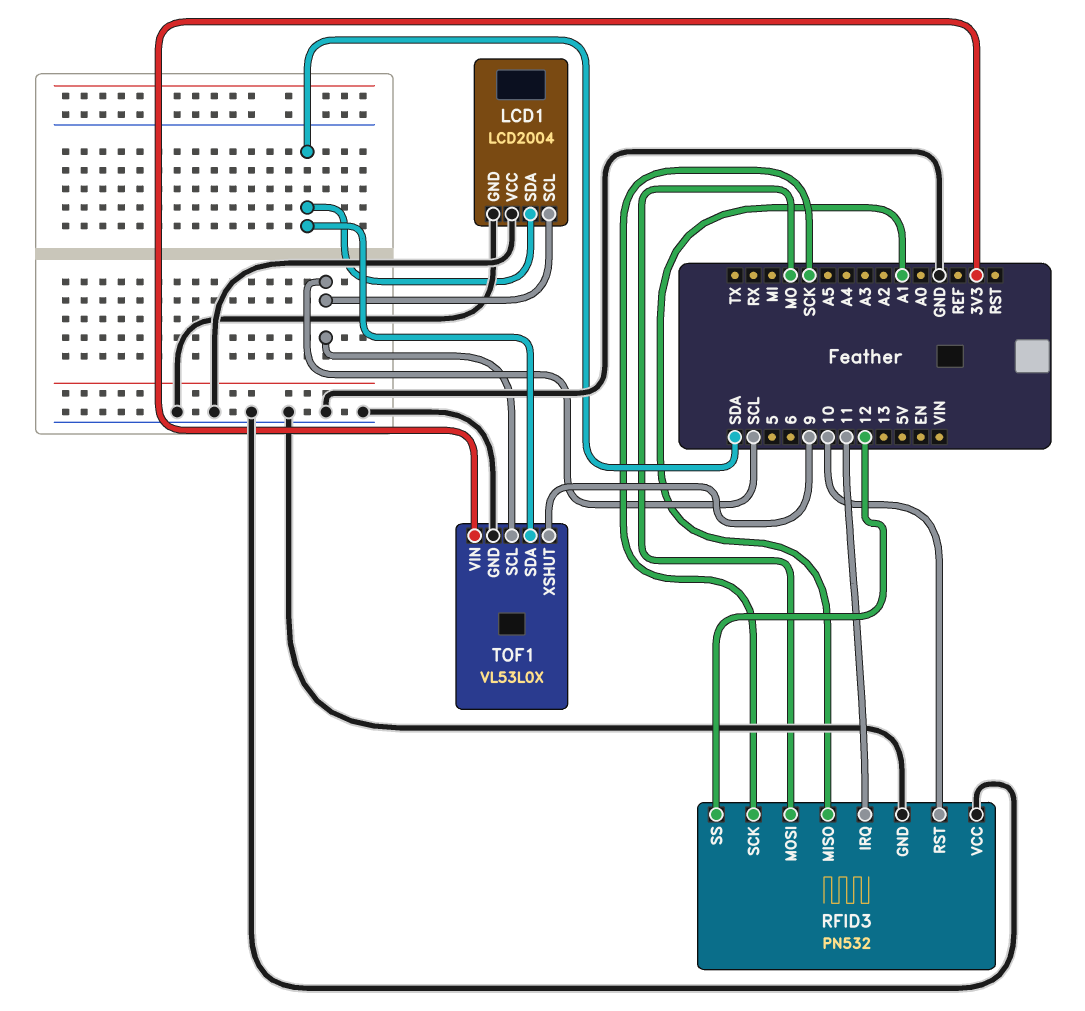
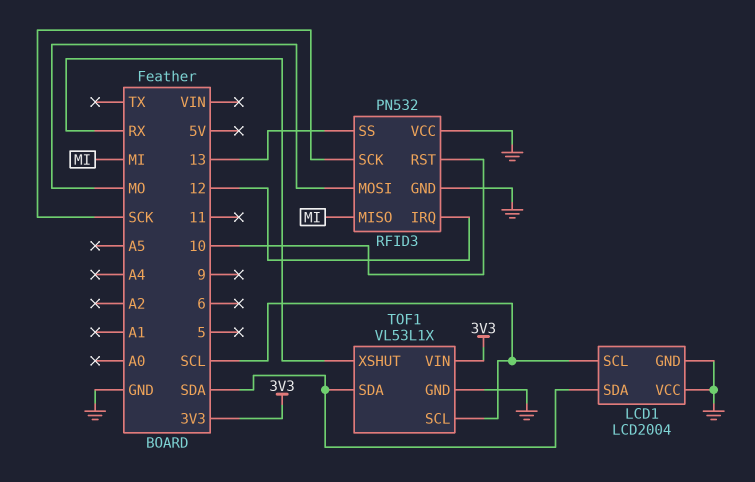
RFID3 pin IRQ: 11 -> 12
RFID3 pin MISO: A1 -> MI
RFID3 pin SS: 12 -> 13
TOF1: VL53L0X -> VL53L1X
TOF1 pin XSHUT: 9 -> RX

